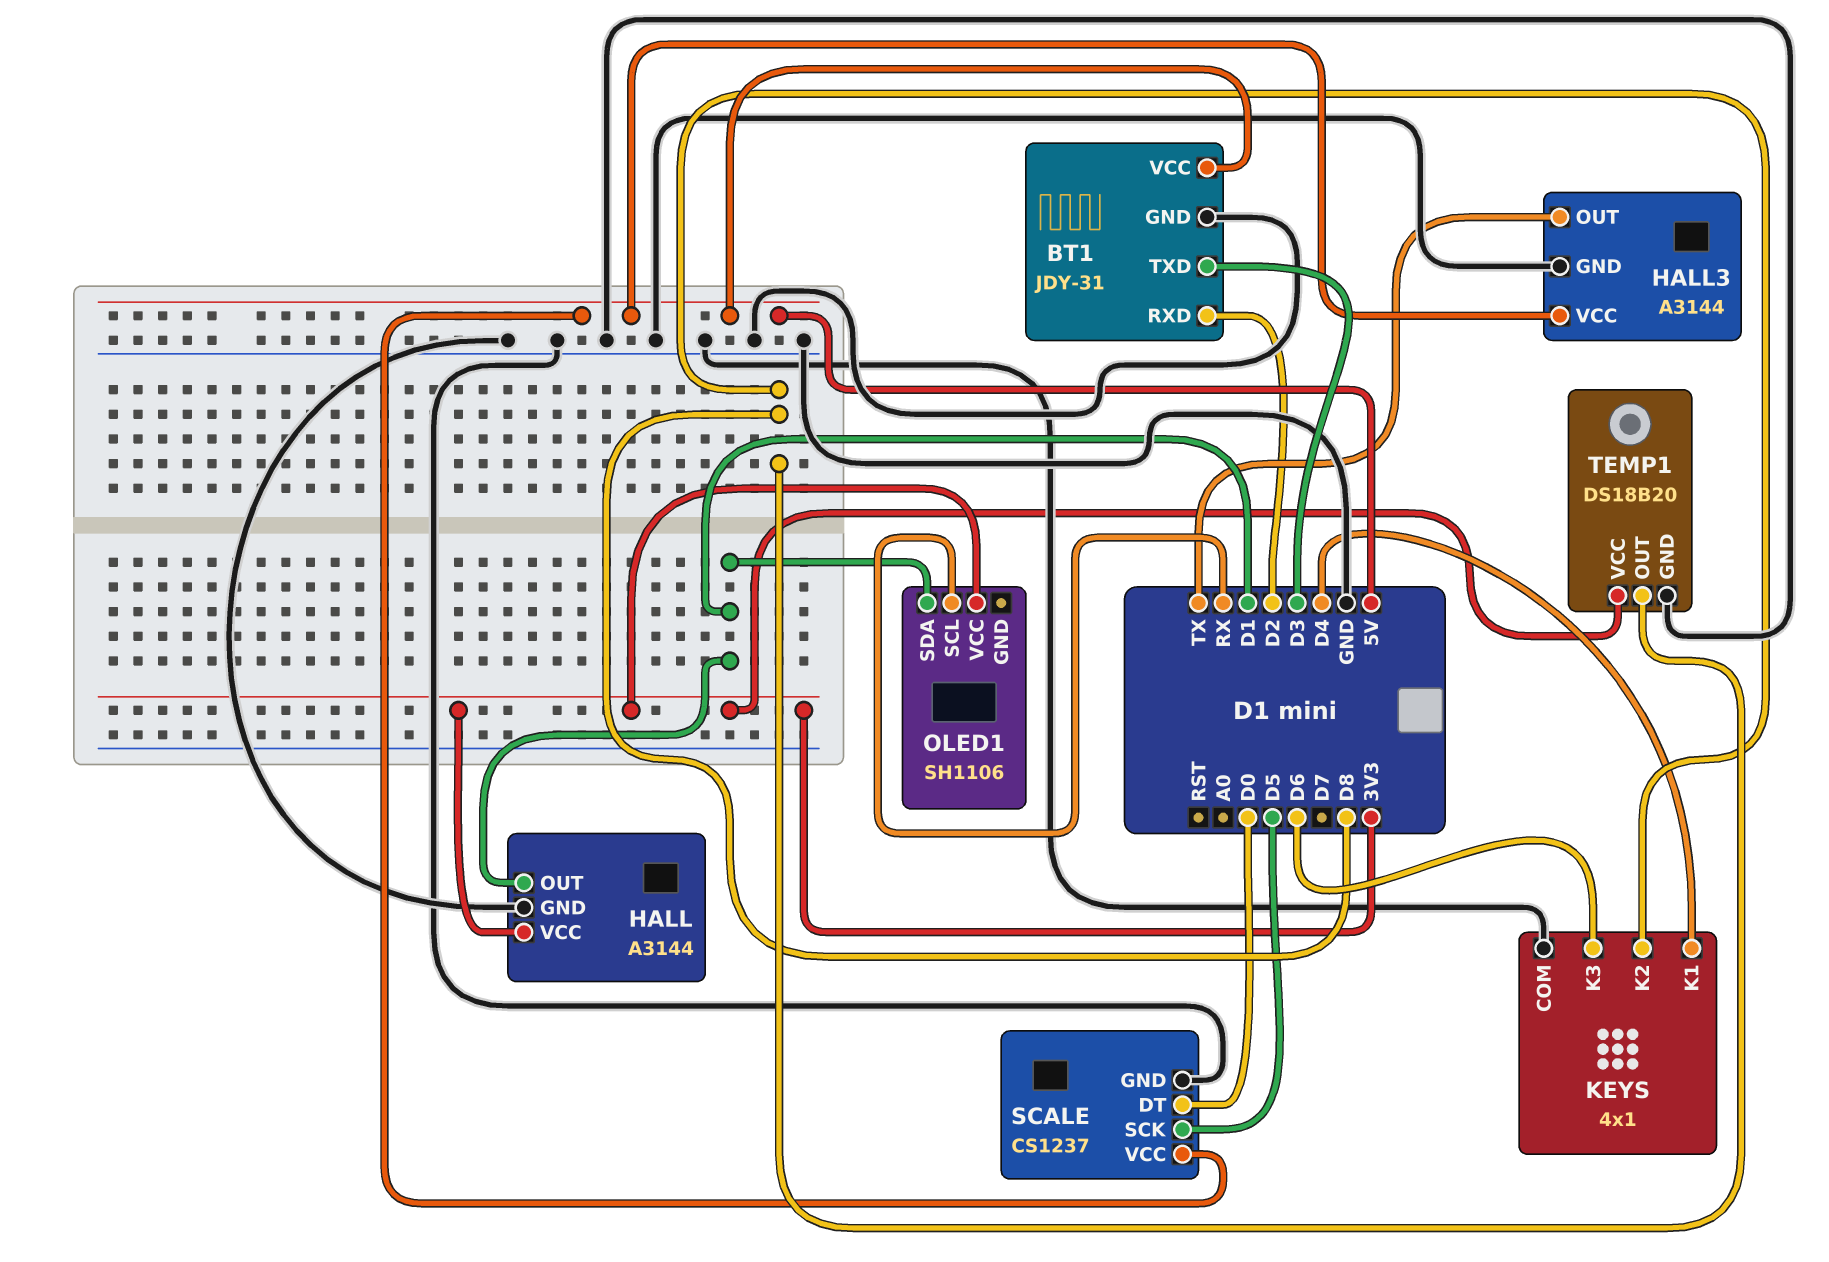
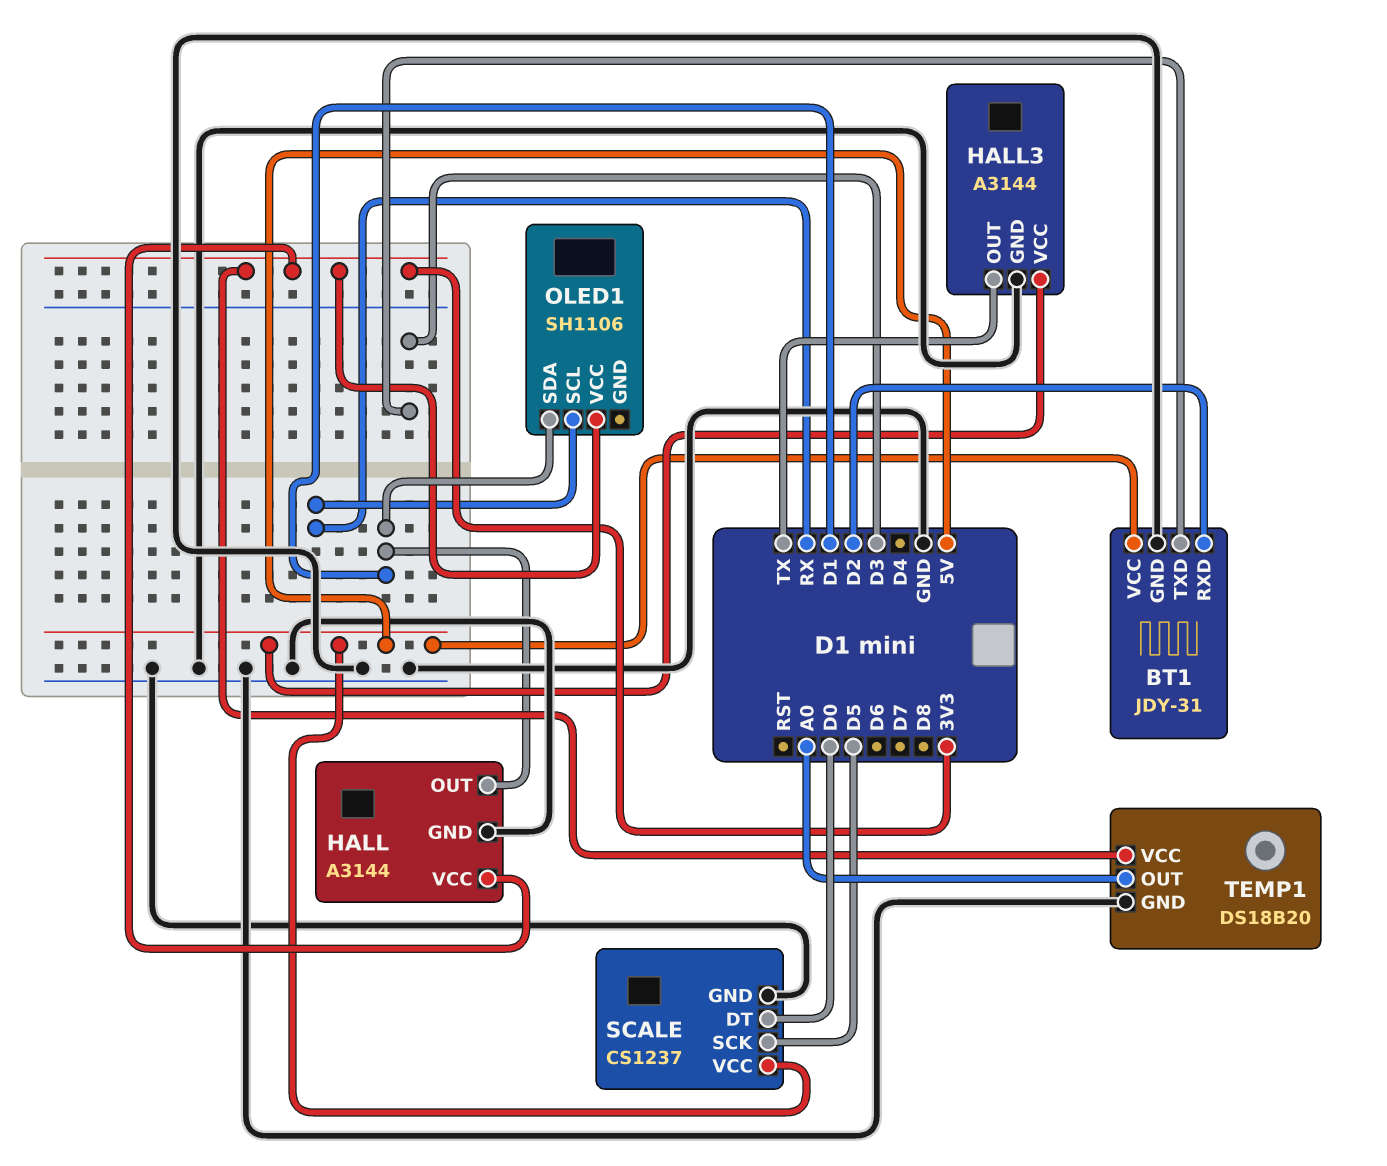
KEYS: 4x1 -> none
KEYS pin COM: GND -> none
KEYS pin K1: D4 -> none
KEYS pin K2: D8 -> none
KEYS pin K3: D6 -> none
TEMP1 pin OUT: D8 -> A0

